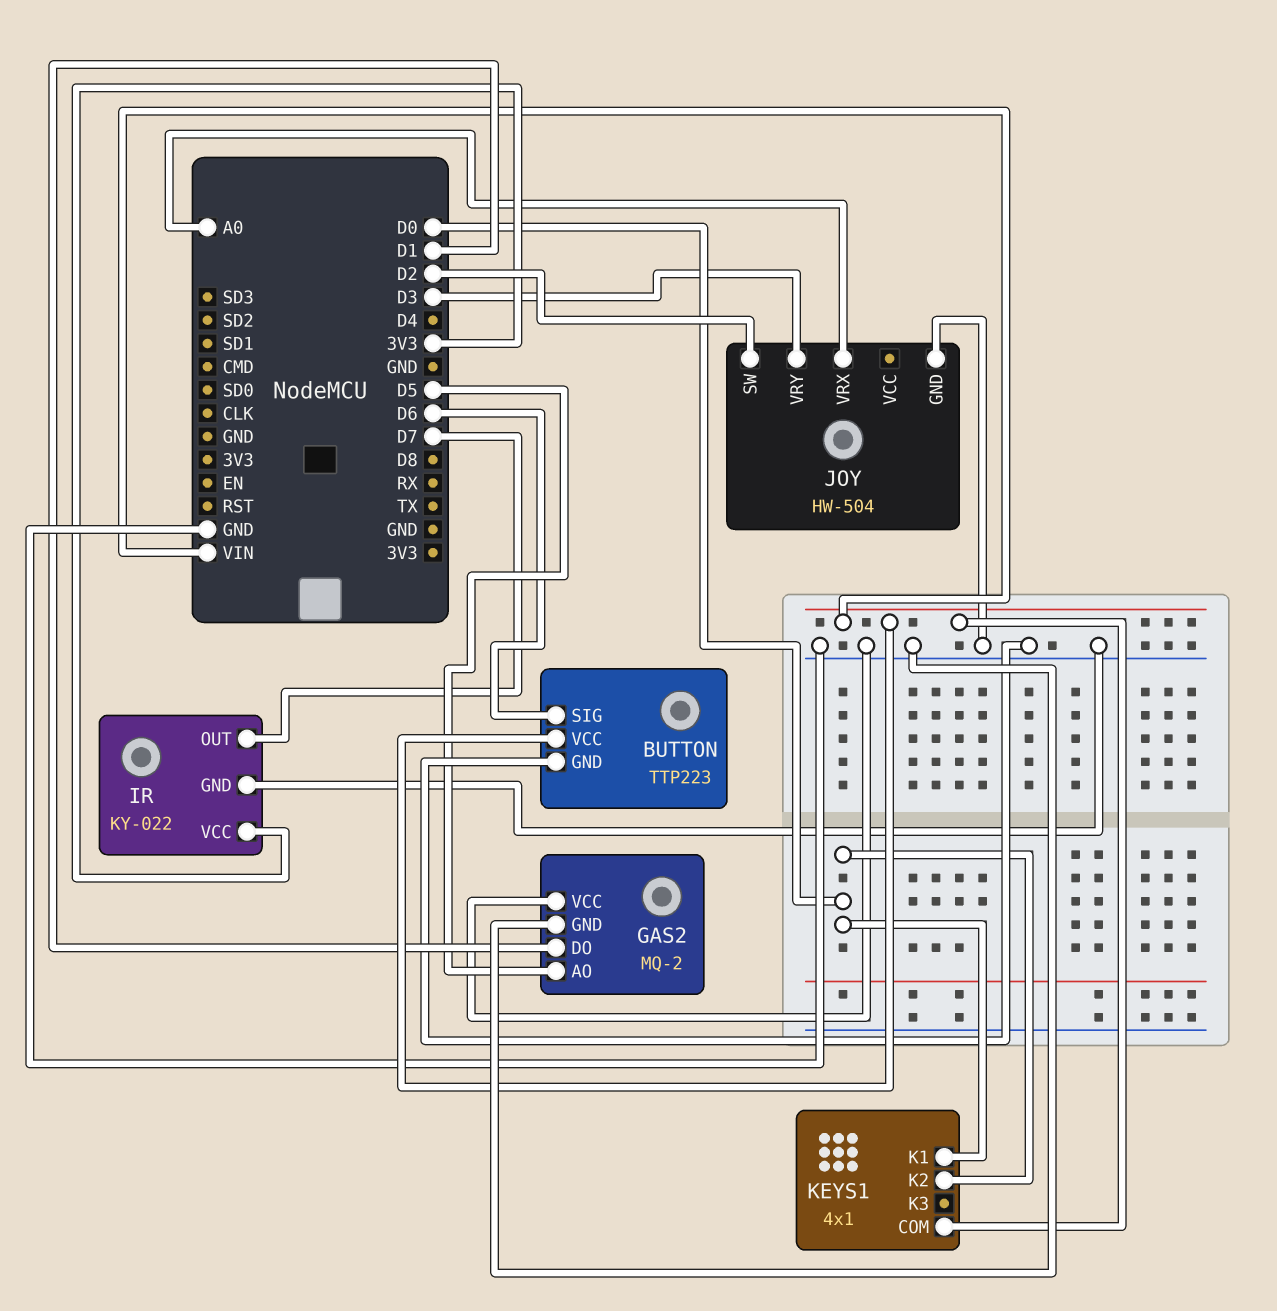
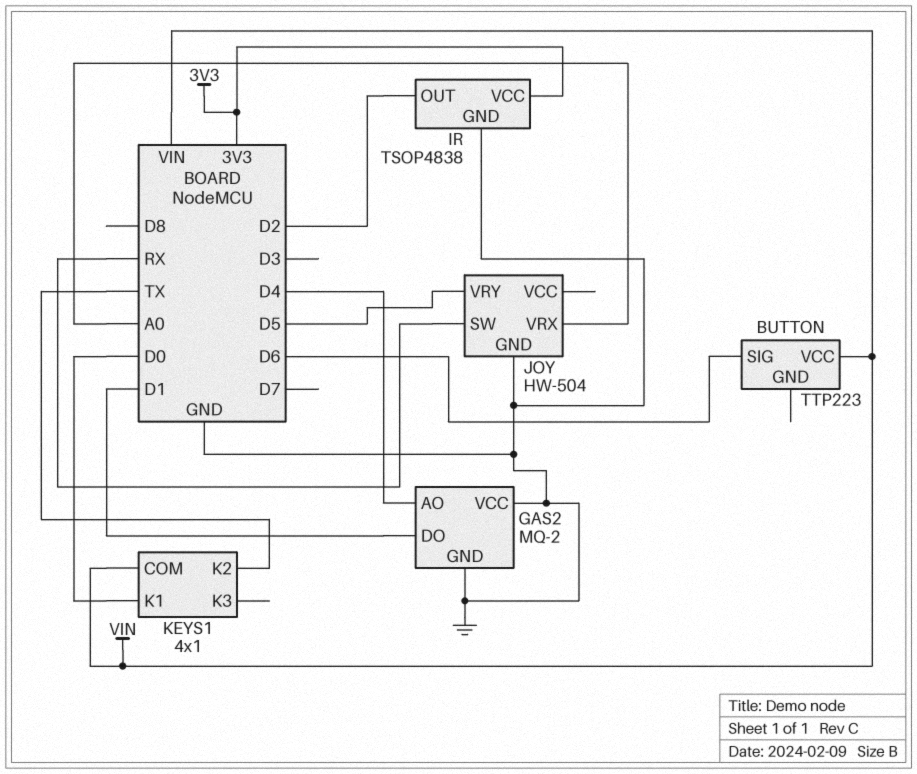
BUTTON pin GND: GND -> none
GAS2 pin AO: D5 -> D4
IR: KY-022 -> TSOP4838
IR pin OUT: D7 -> D2
JOY pin SW: D2 -> RX
JOY pin VRY: D3 -> D5
KEYS1 pin K2: D0 -> TX

